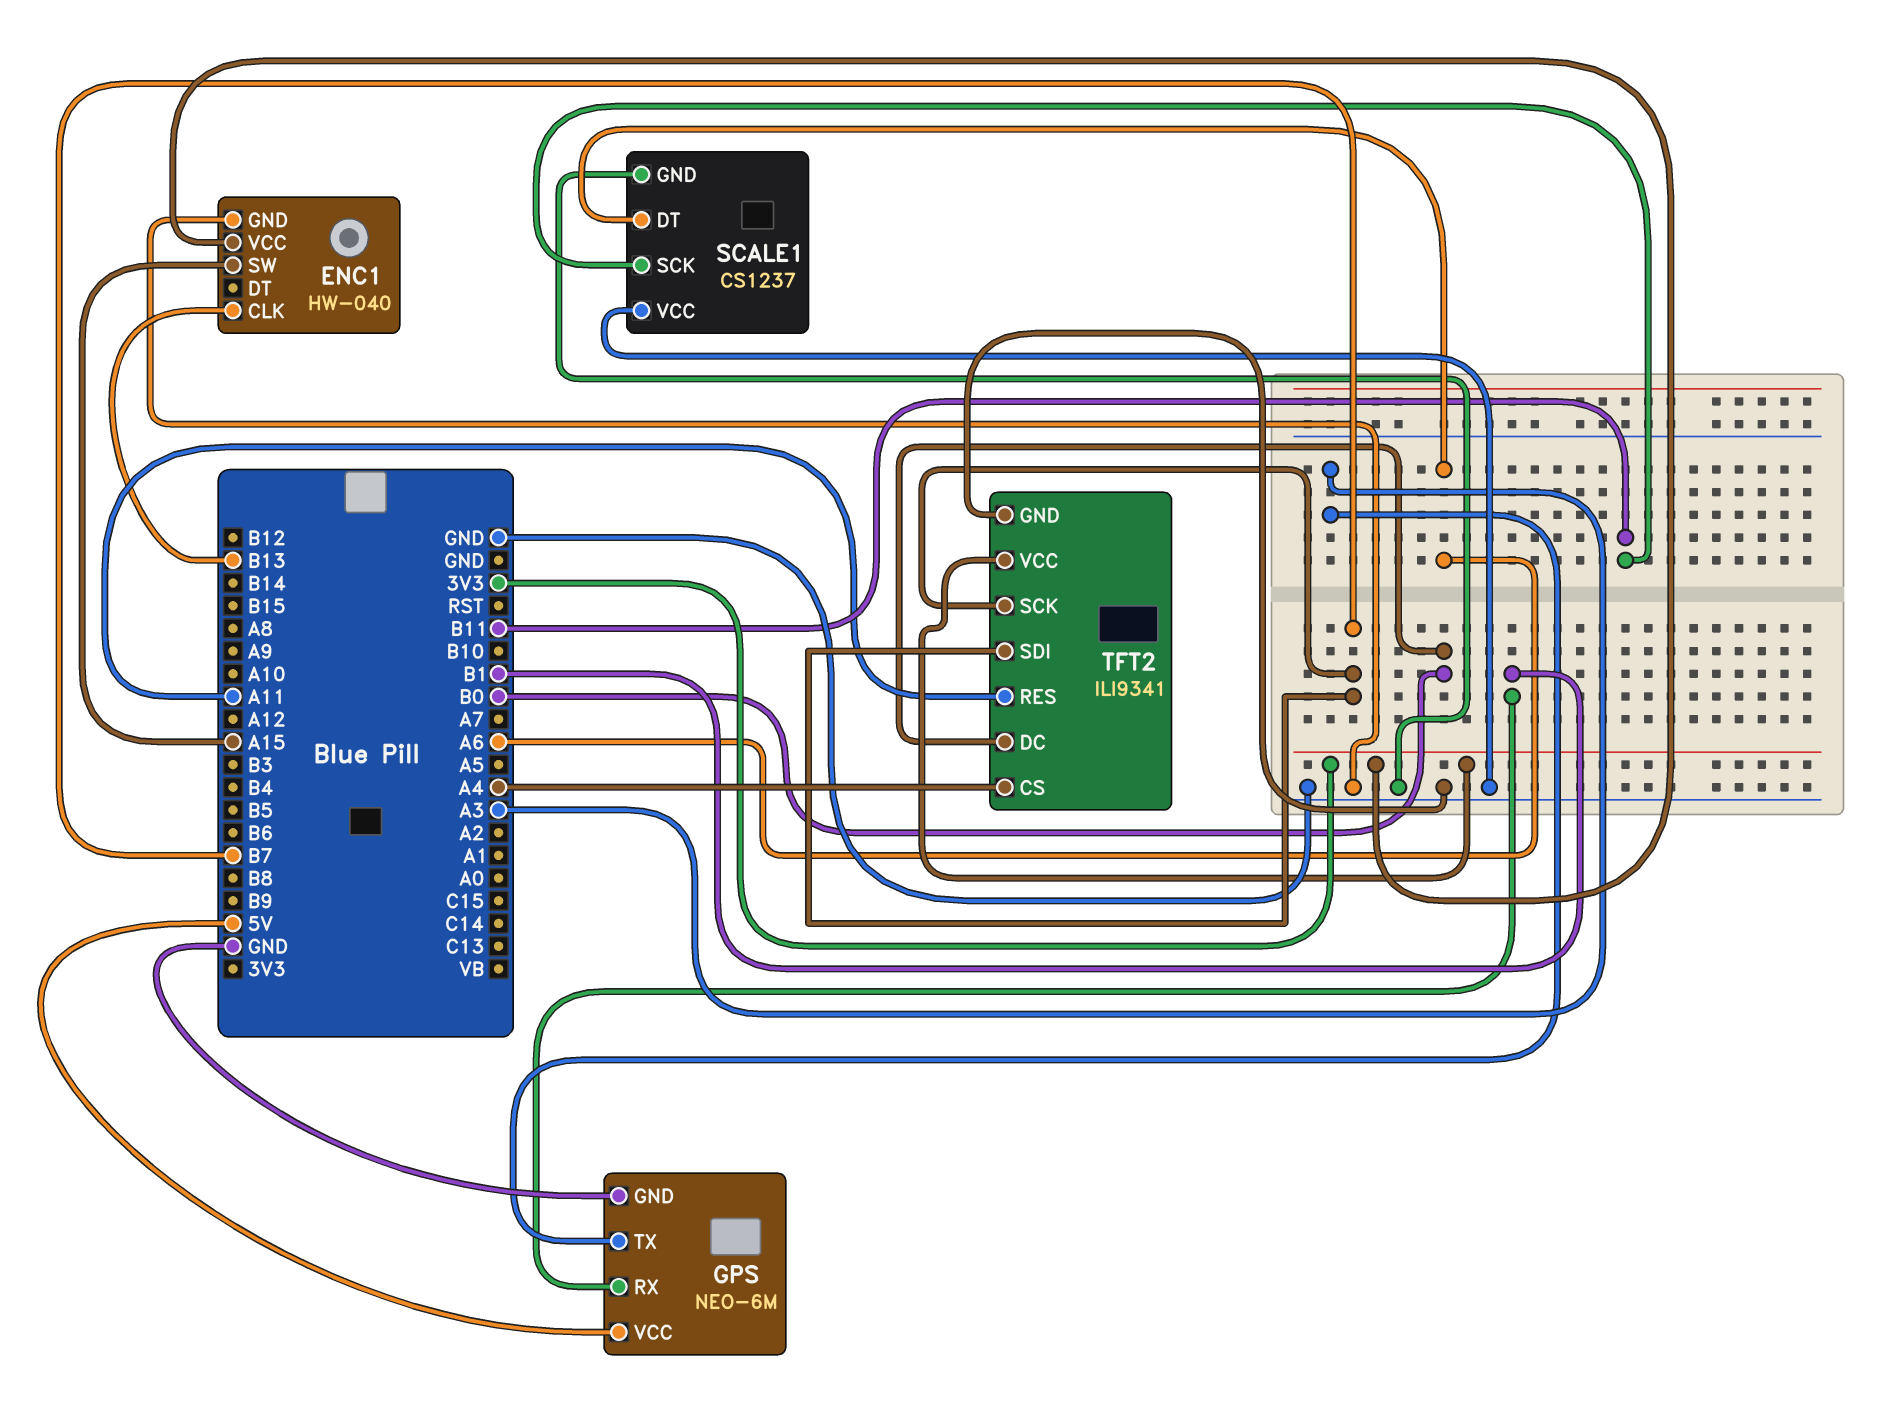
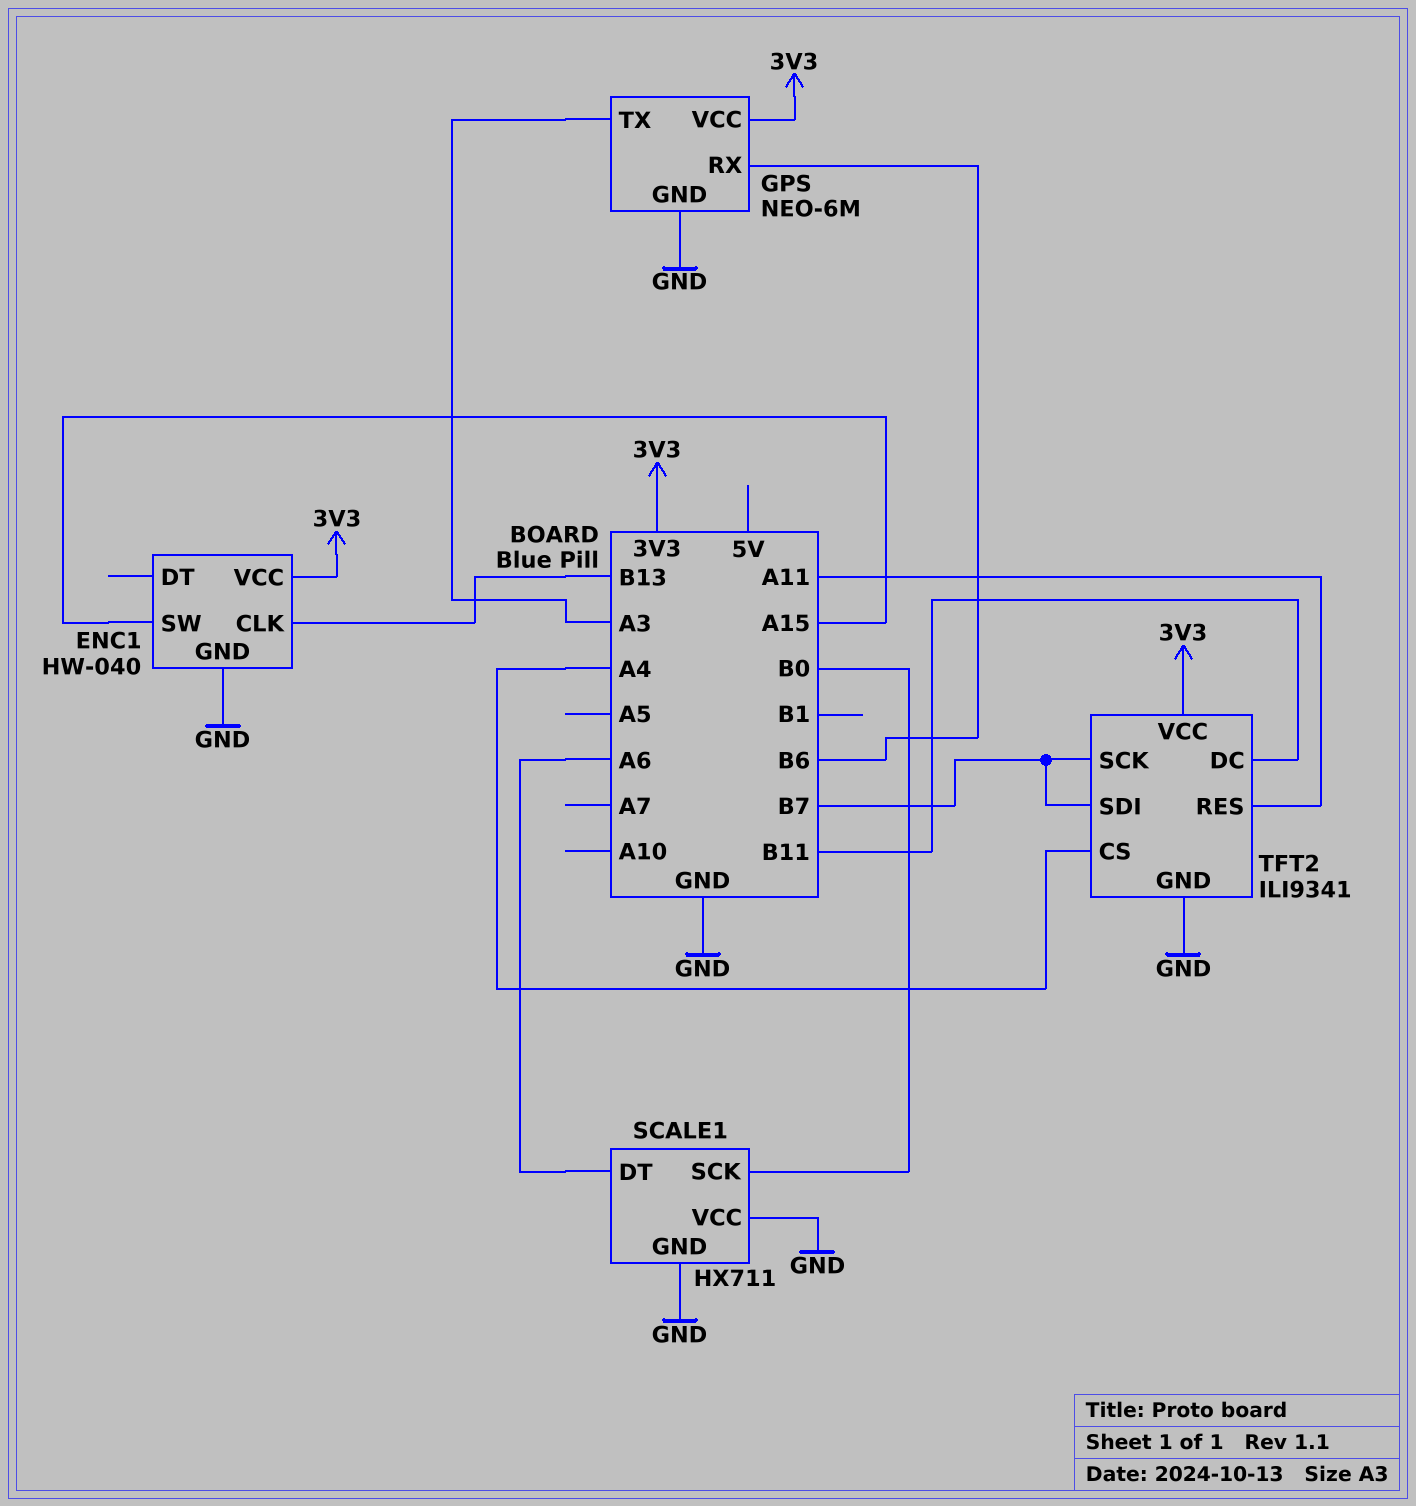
GPS pin RX: B1 -> B6
GPS pin VCC: 5V -> 3V3
SCALE1: CS1237 -> HX711
SCALE1 pin SCK: B11 -> B0
TFT2 pin DC: B0 -> B11

